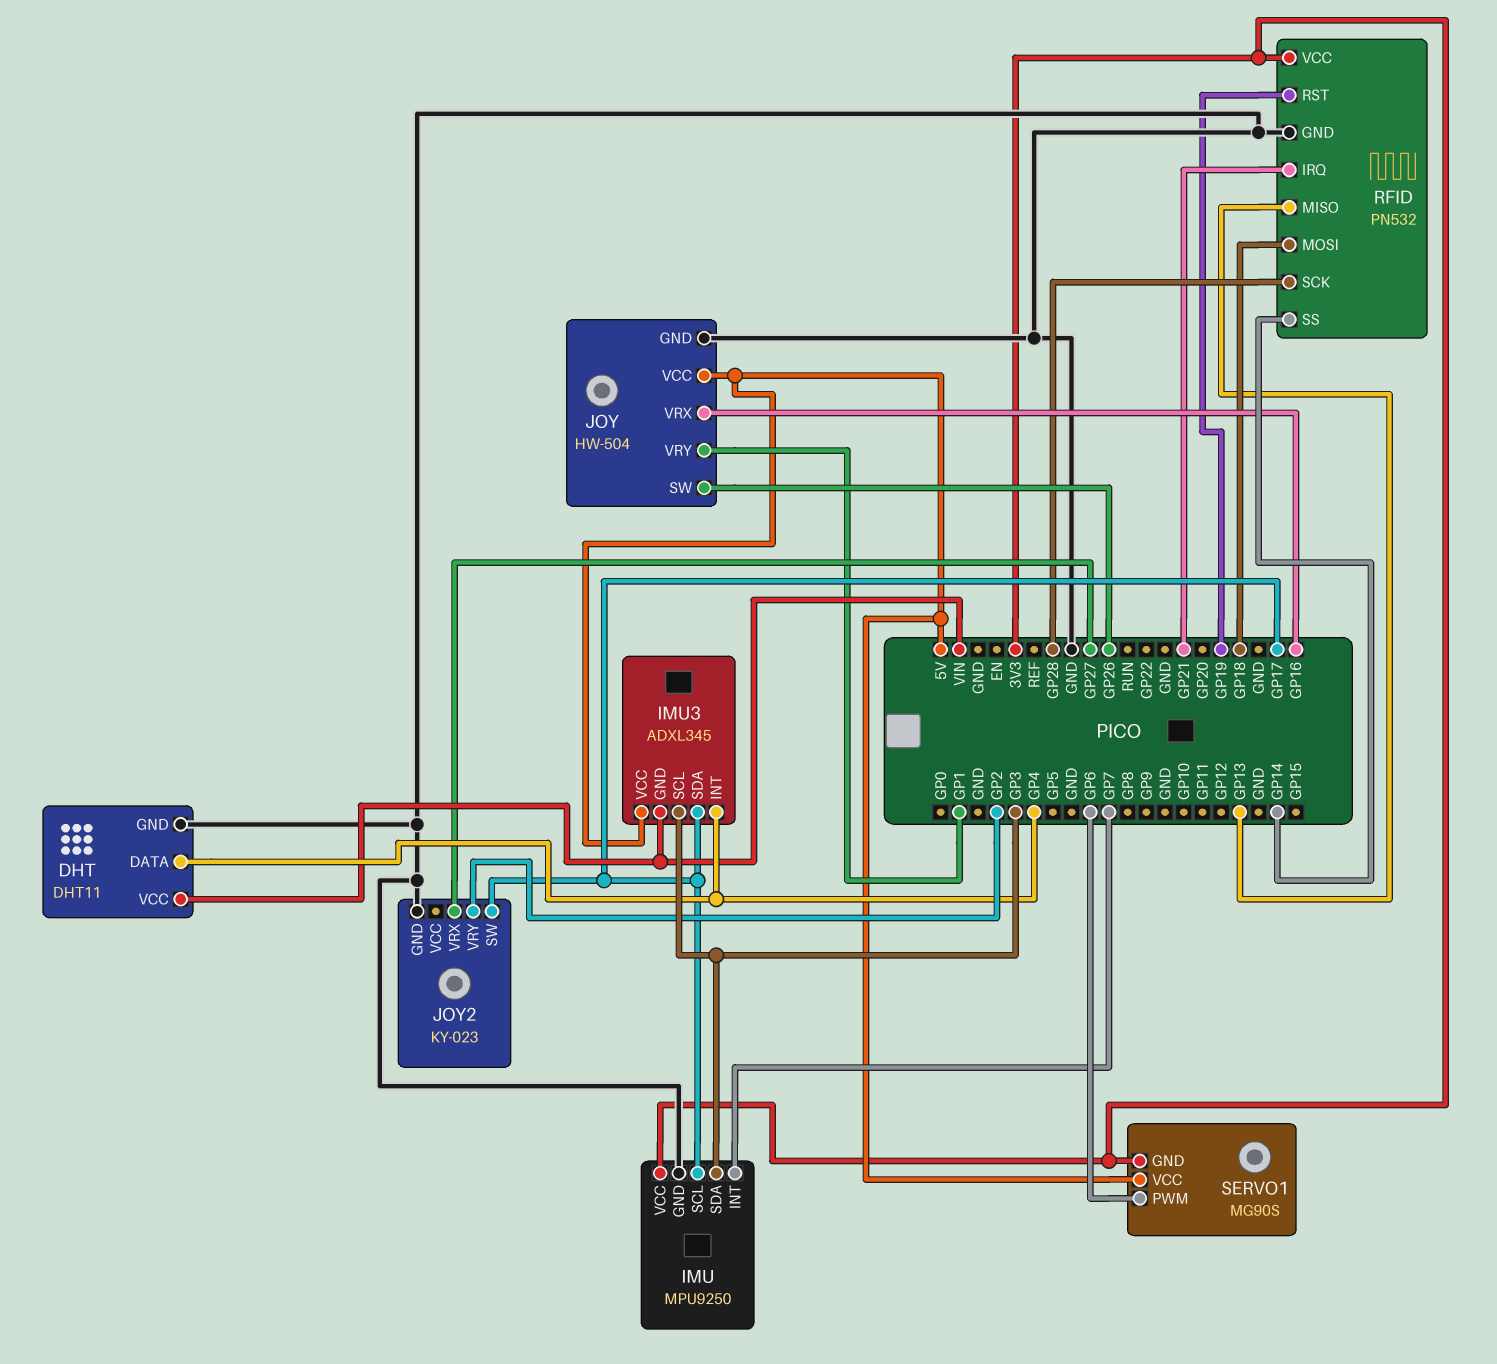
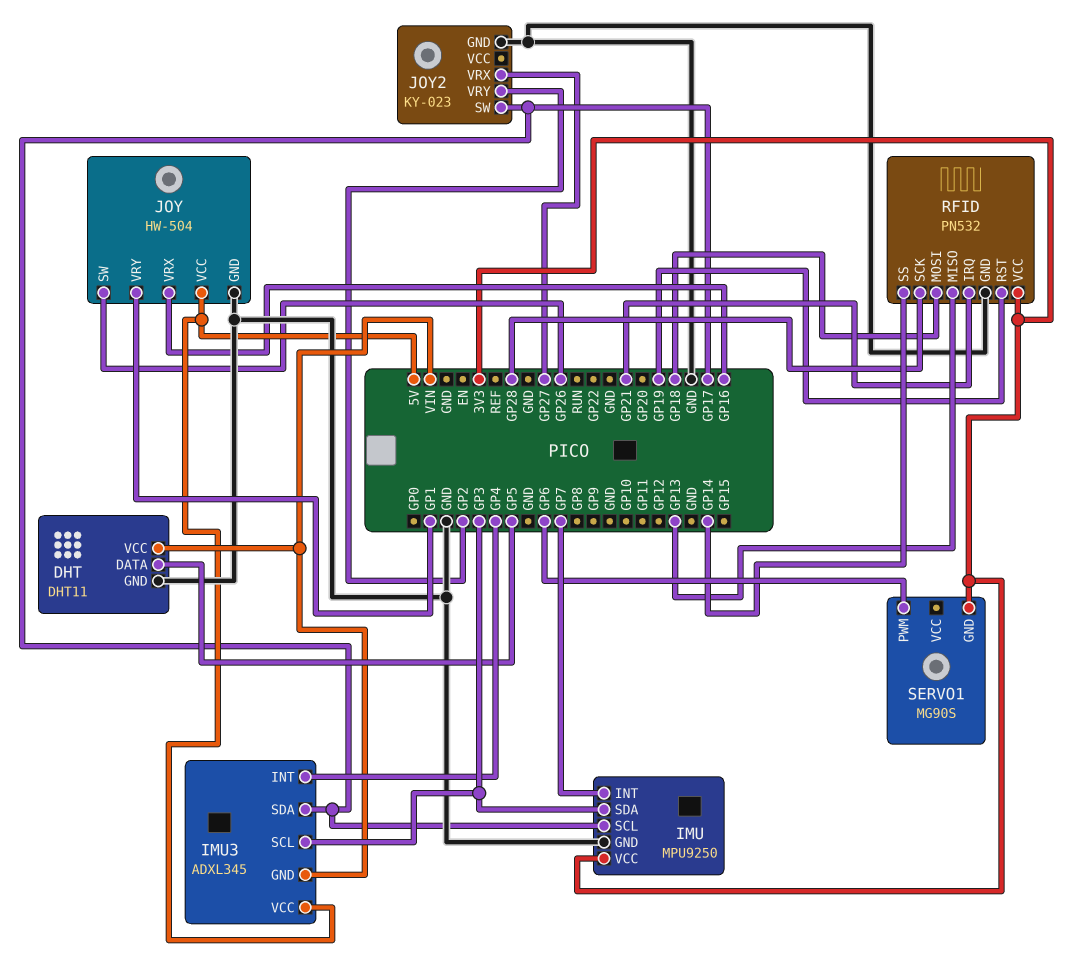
DHT pin DATA: GP4 -> GP5
SERVO1 pin VCC: 5V -> none

